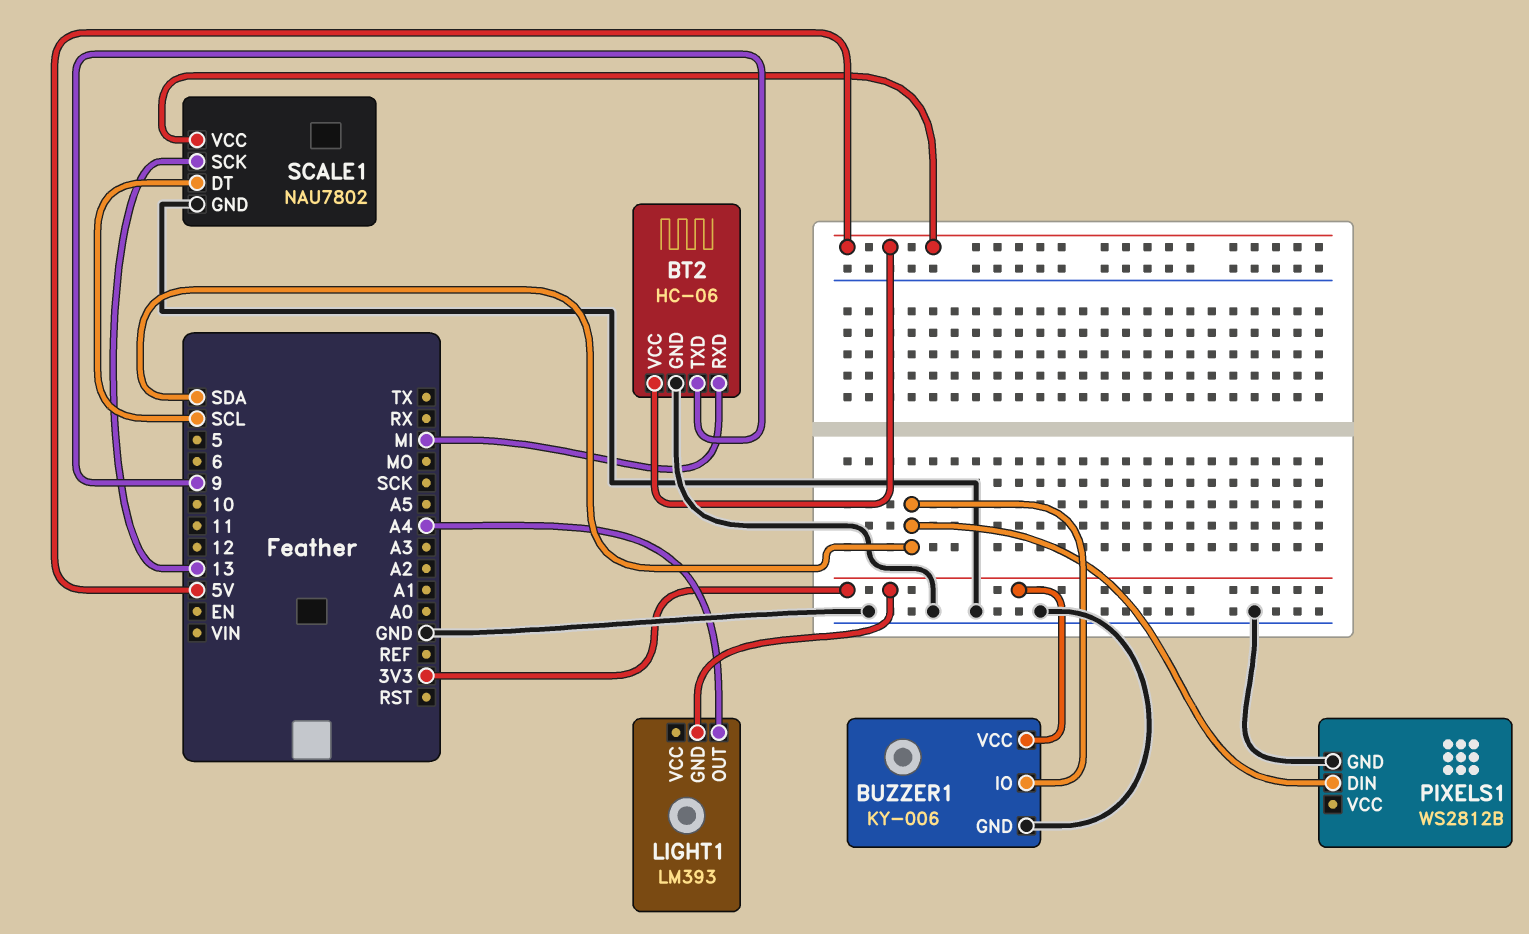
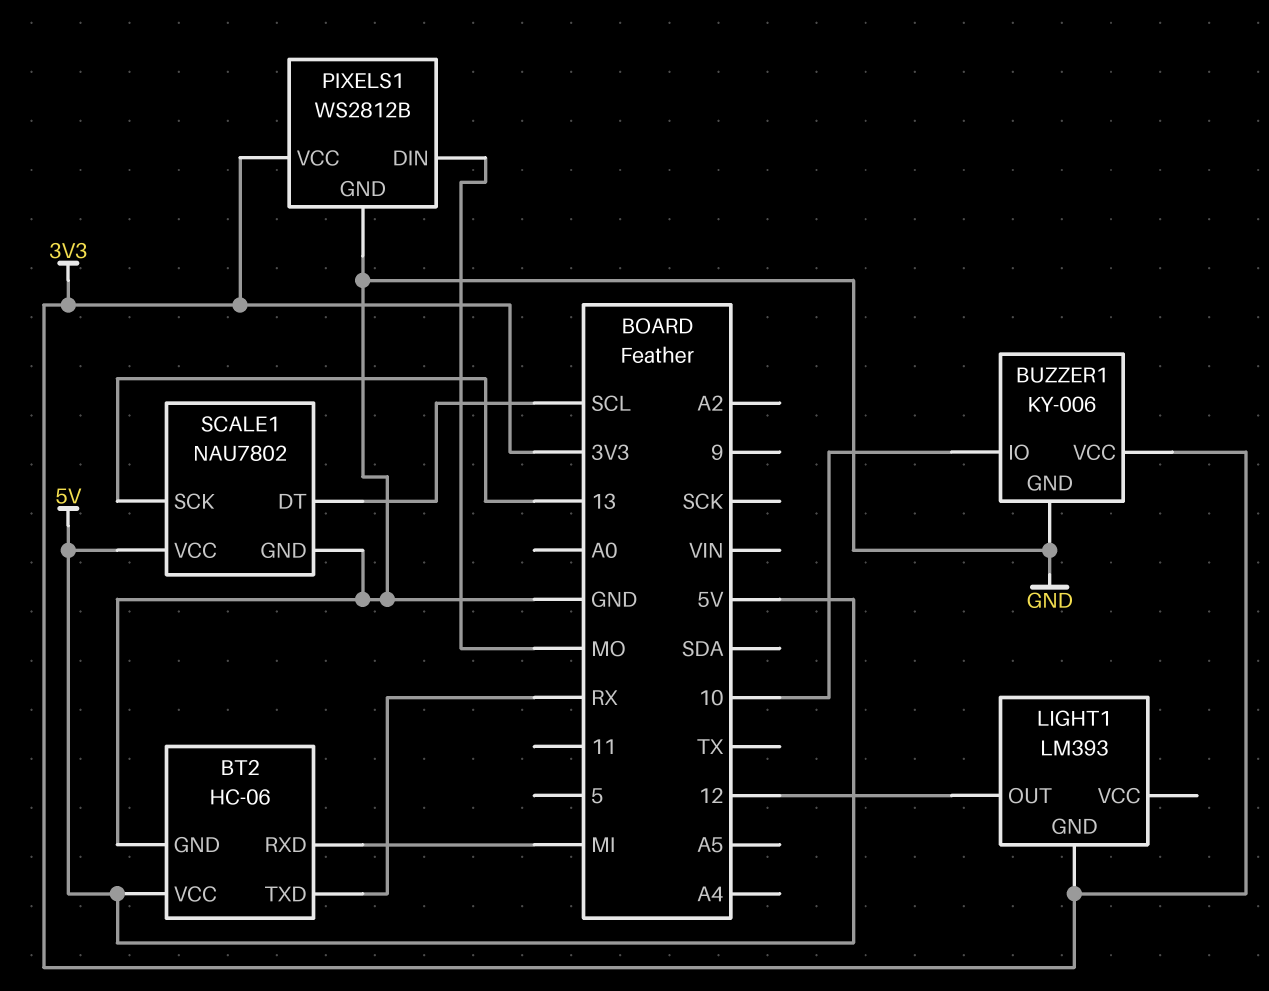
BT2 pin TXD: 9 -> RX
BUZZER1 pin IO: SDA -> 10
LIGHT1 pin OUT: A4 -> 12
PIXELS1 pin DIN: SDA -> MO
PIXELS1 pin VCC: none -> 3V3

